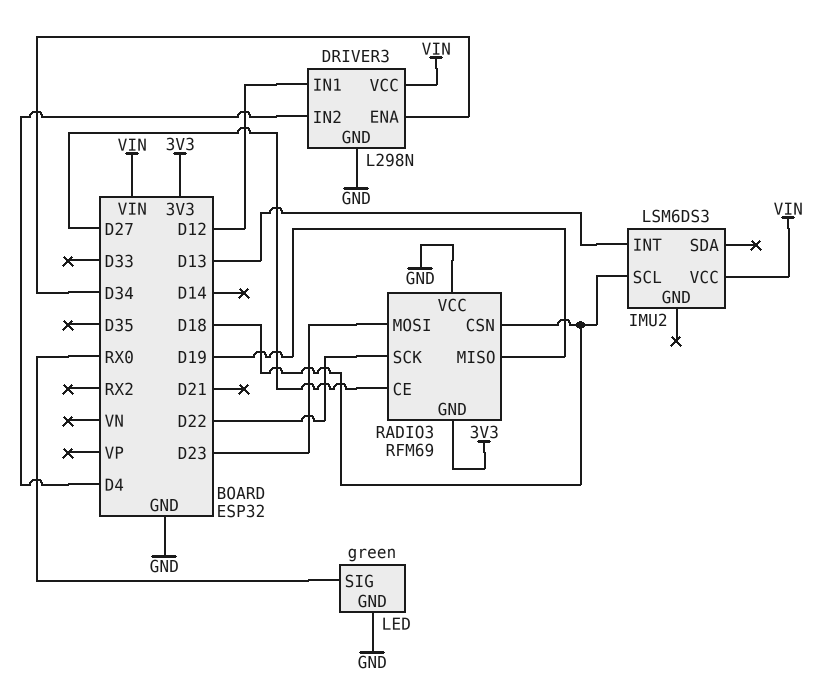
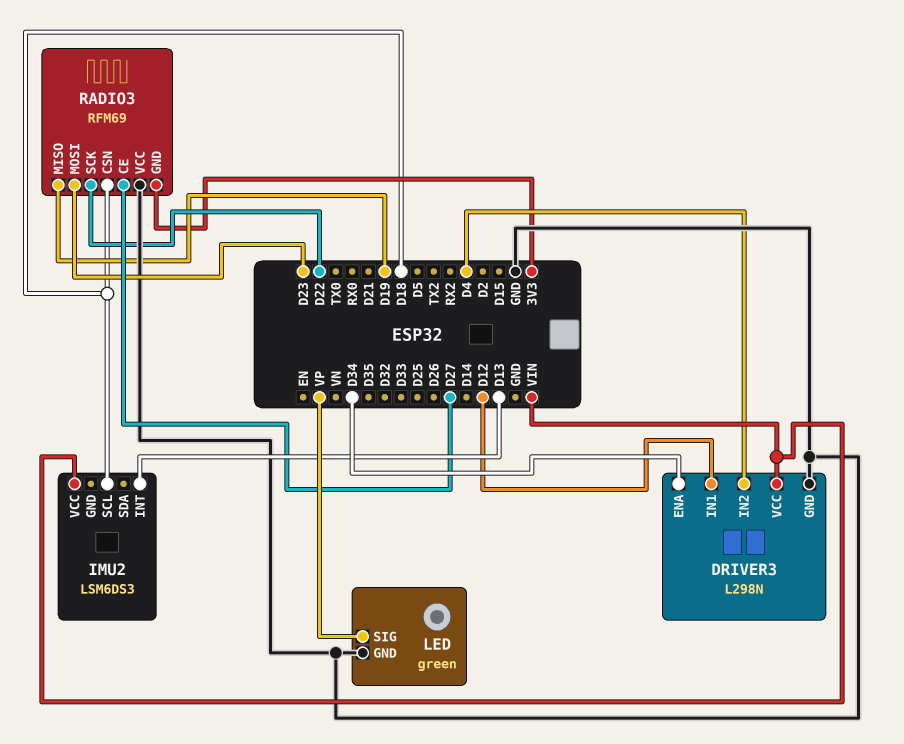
LED pin SIG: RX0 -> VP

